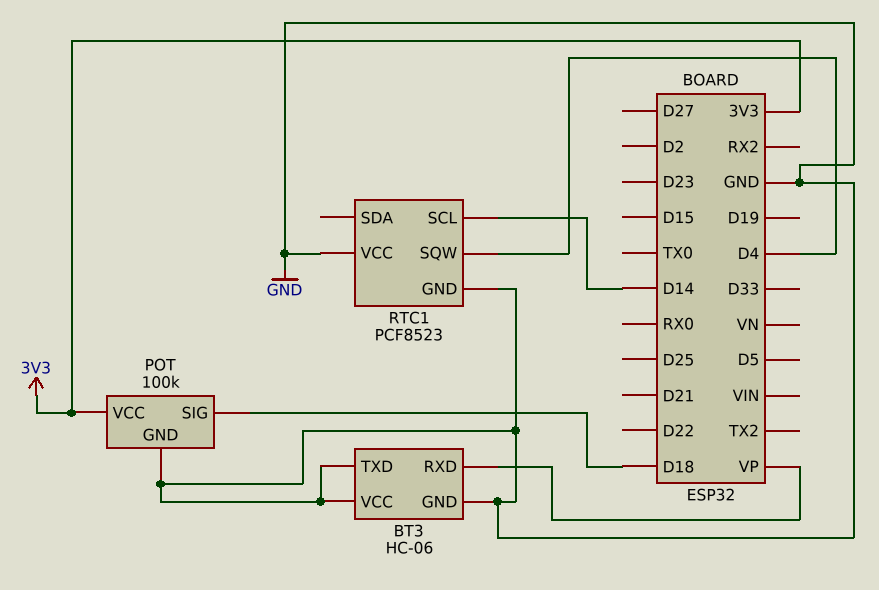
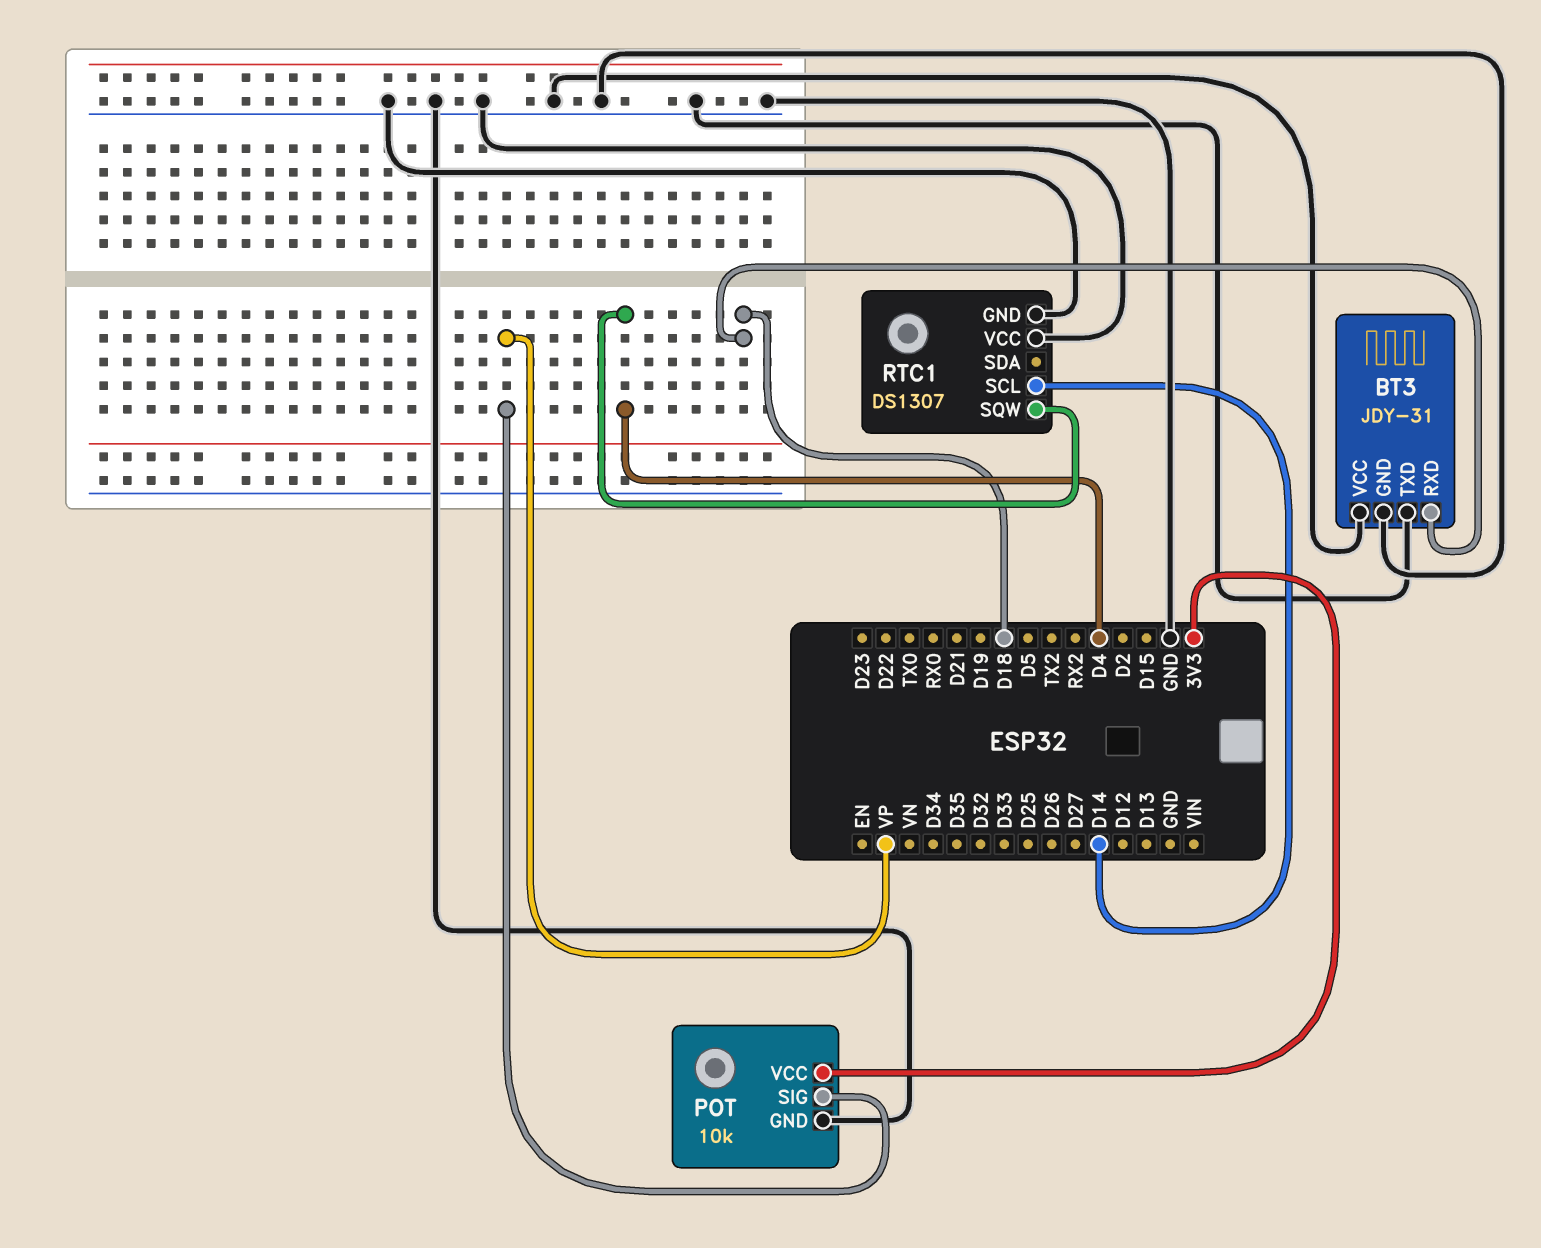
BT3: HC-06 -> JDY-31
BT3 pin RXD: VP -> D18
POT: 100k -> 10k
POT pin SIG: D18 -> VP
RTC1: PCF8523 -> DS1307

